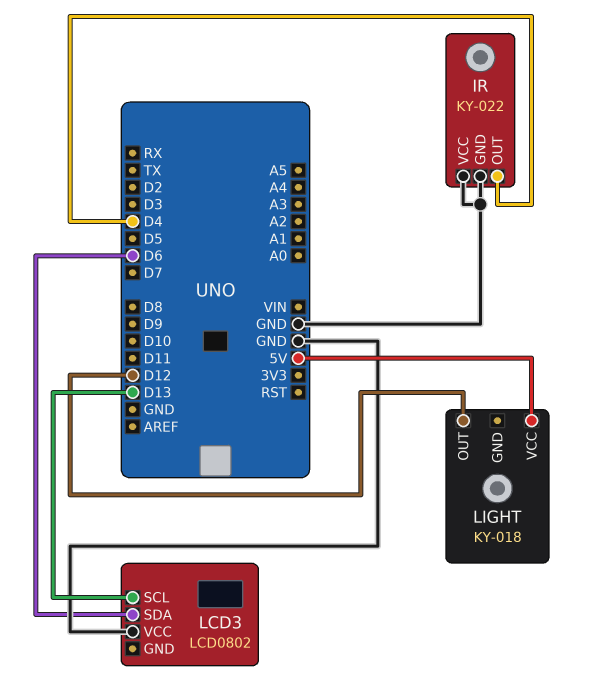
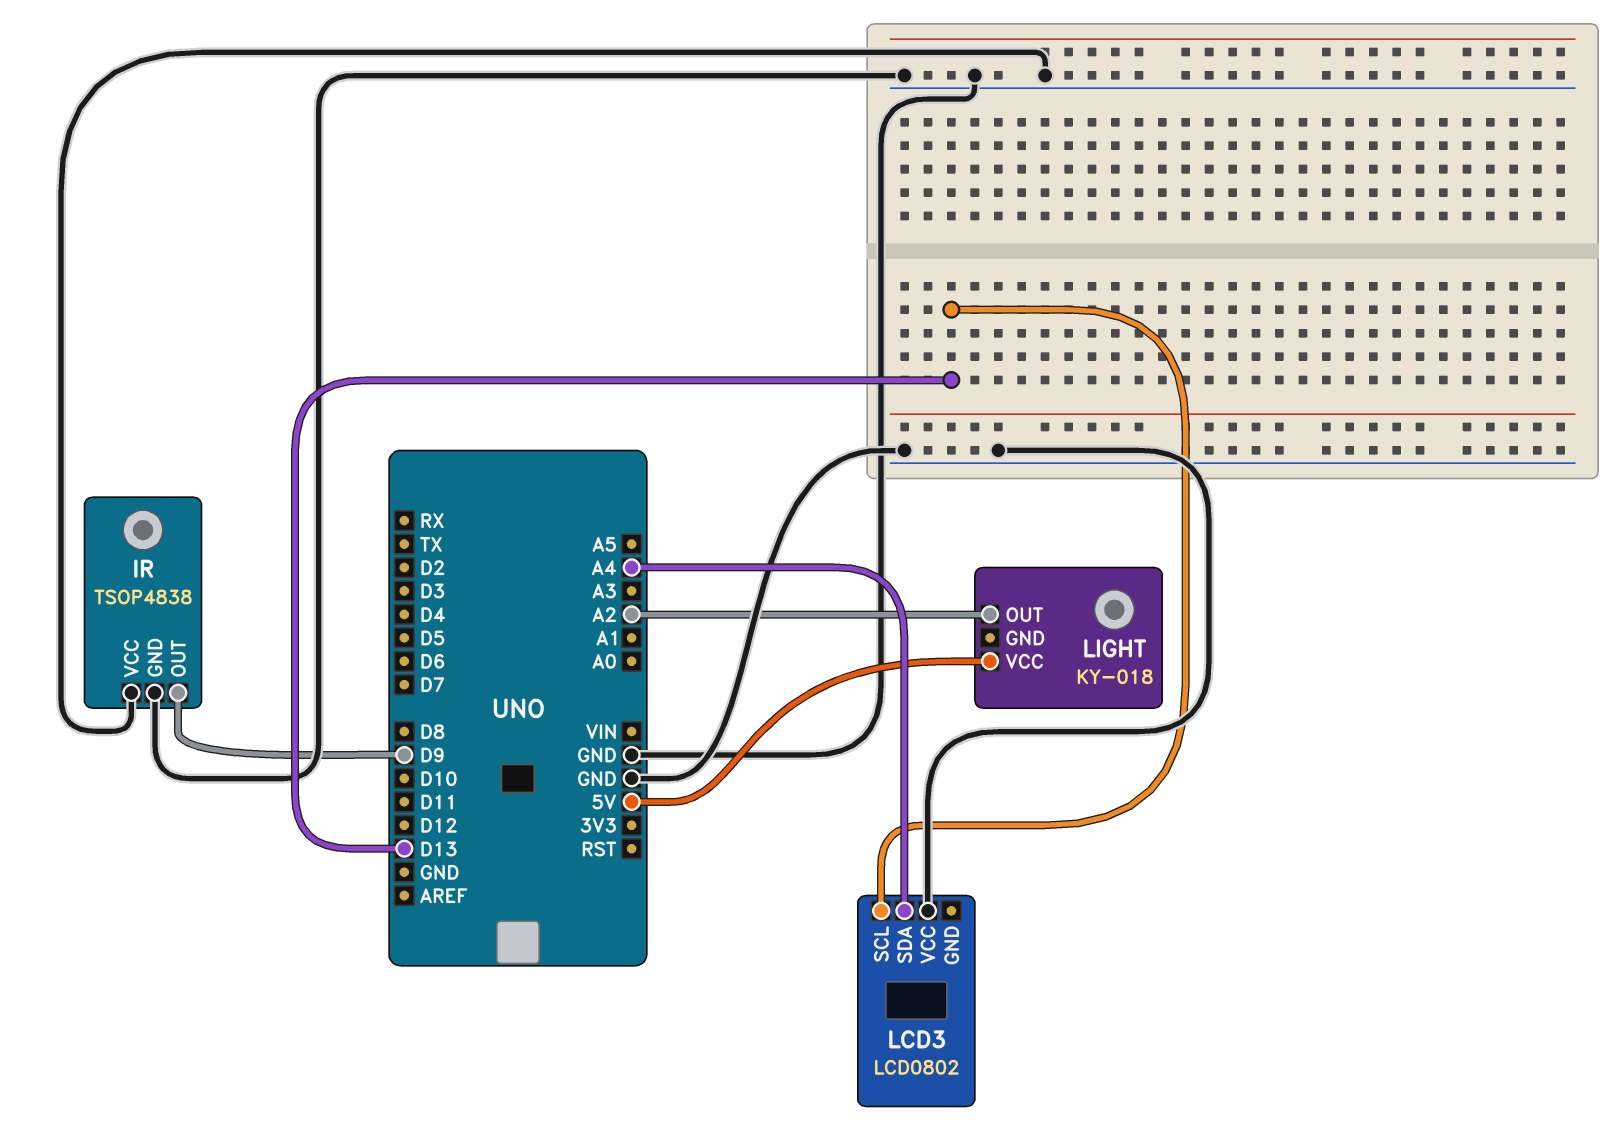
IR: KY-022 -> TSOP4838
IR pin OUT: D4 -> D9
LCD3 pin SDA: D6 -> A4
LIGHT pin OUT: D12 -> A2

